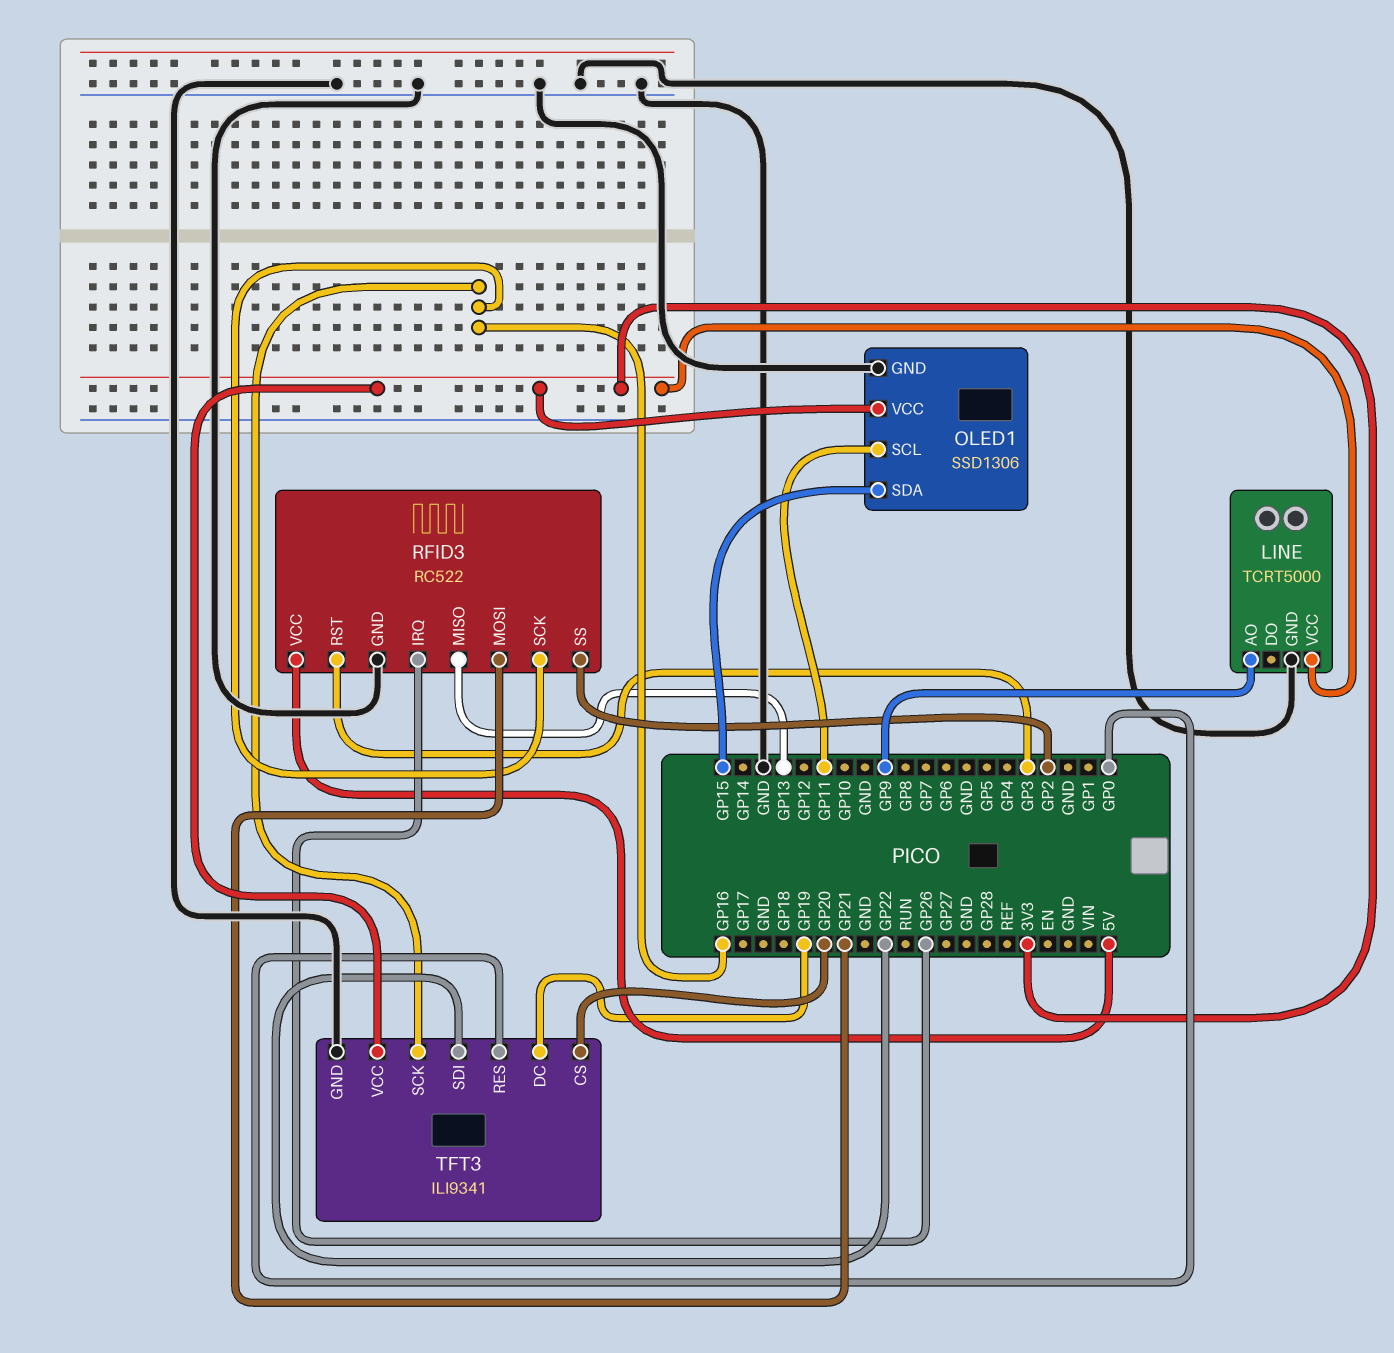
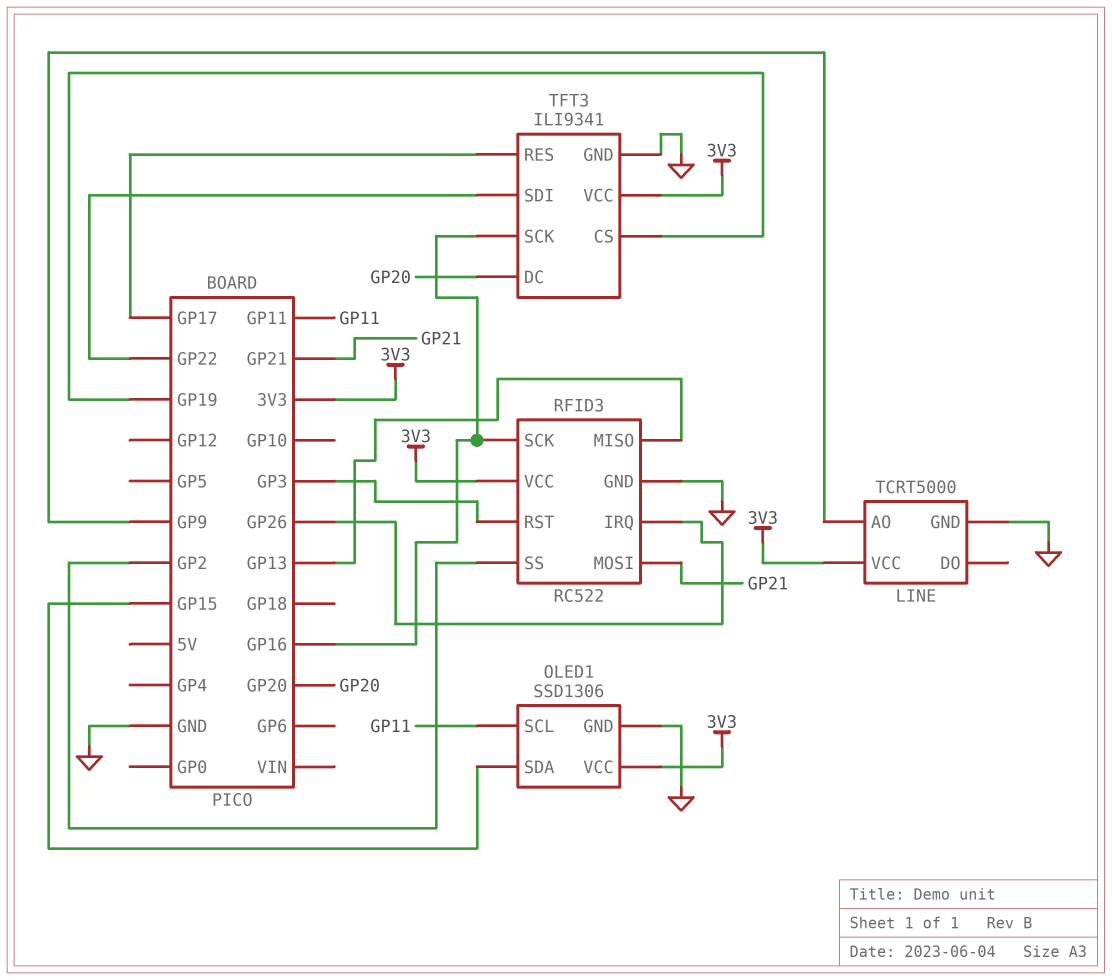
RFID3 pin VCC: 5V -> 3V3
TFT3 pin CS: GP20 -> GP19
TFT3 pin DC: GP19 -> GP20
TFT3 pin RES: GP0 -> GP17

